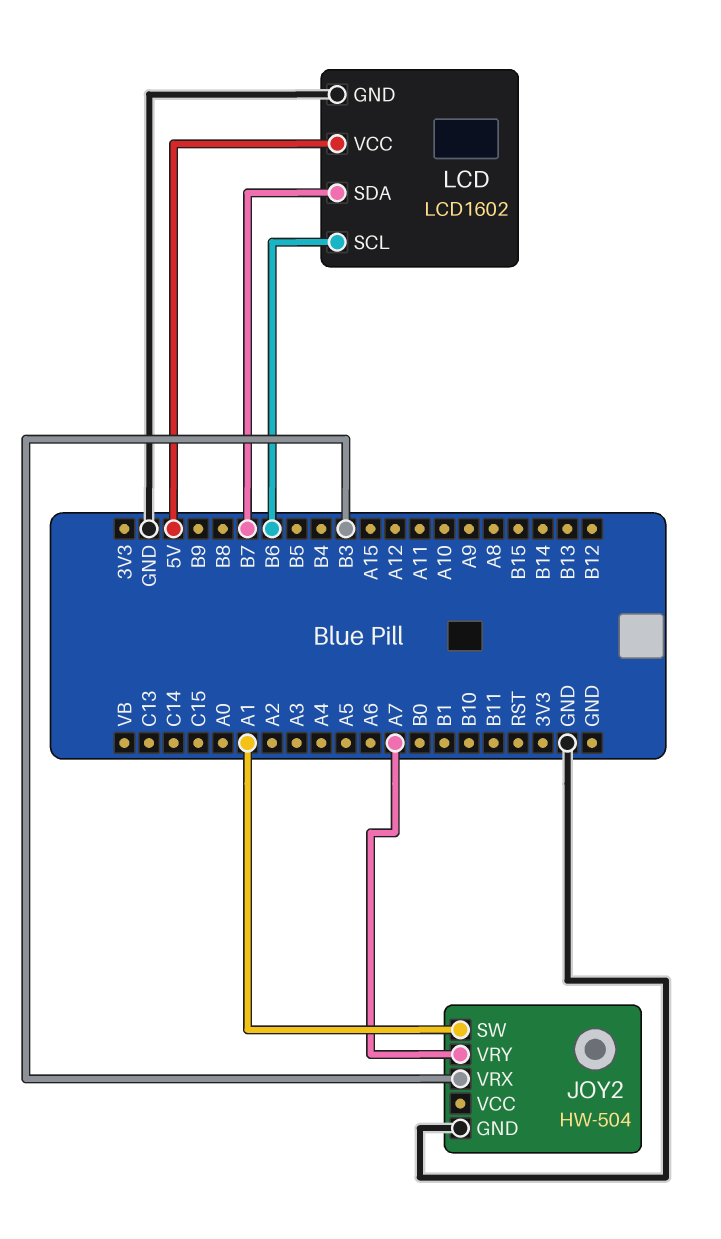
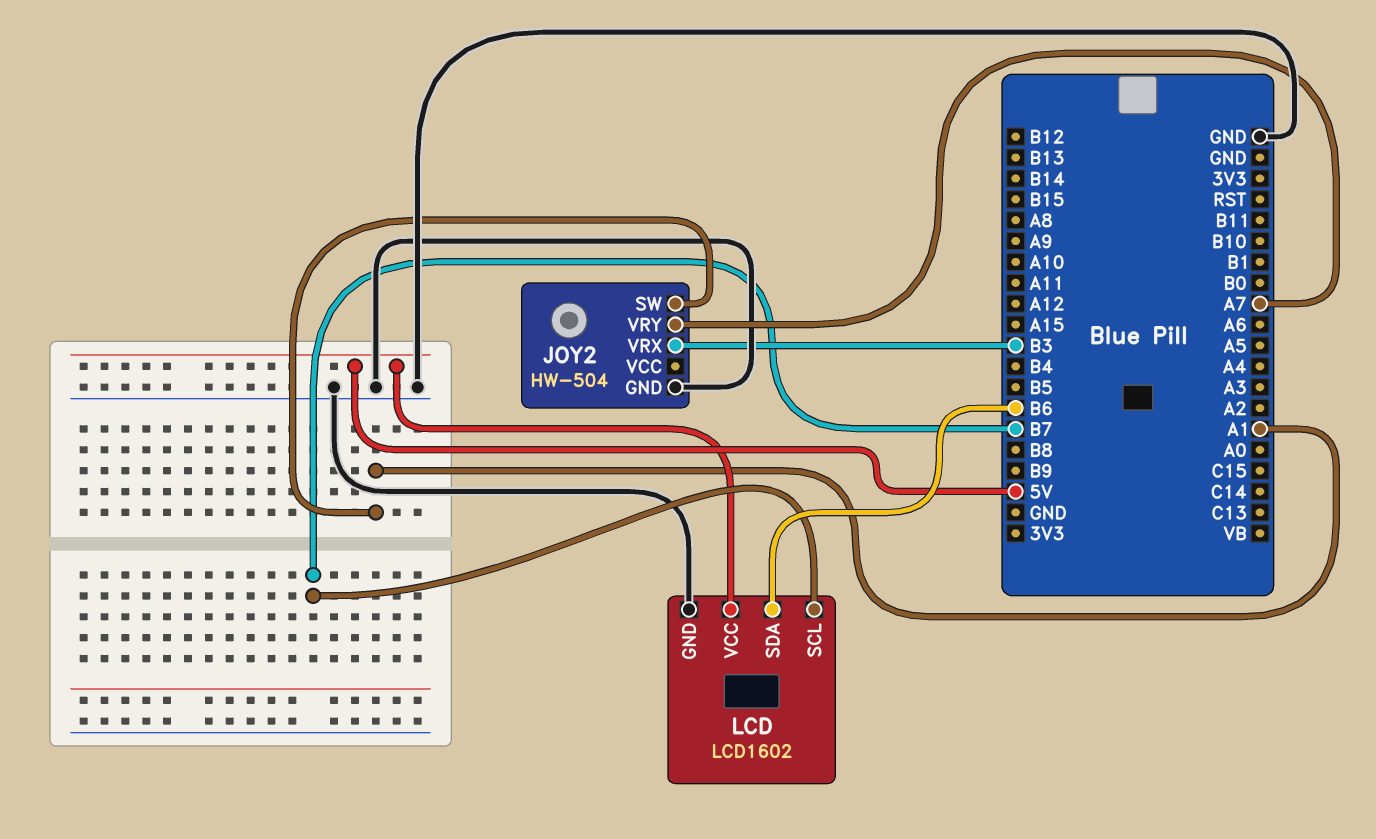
LCD pin SCL: B6 -> B7
LCD pin SDA: B7 -> B6

